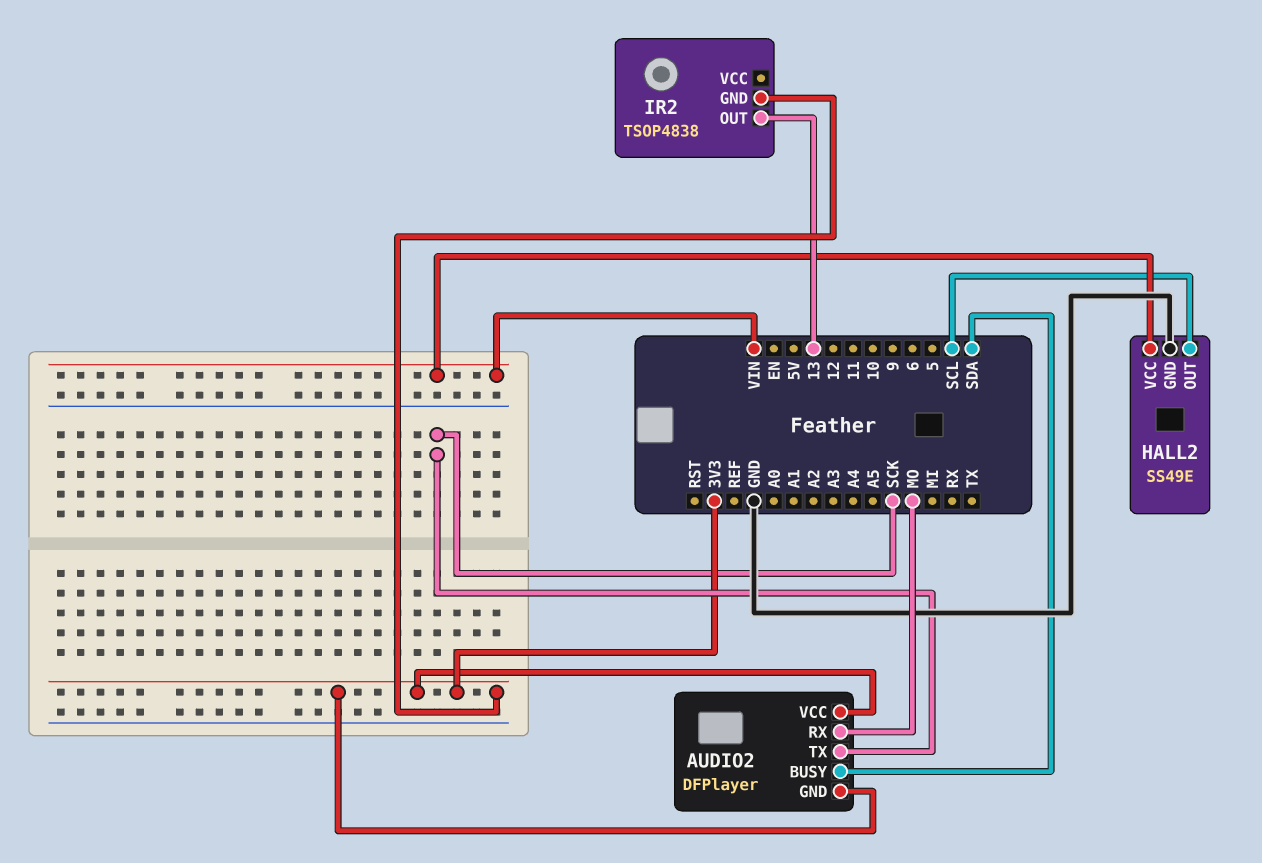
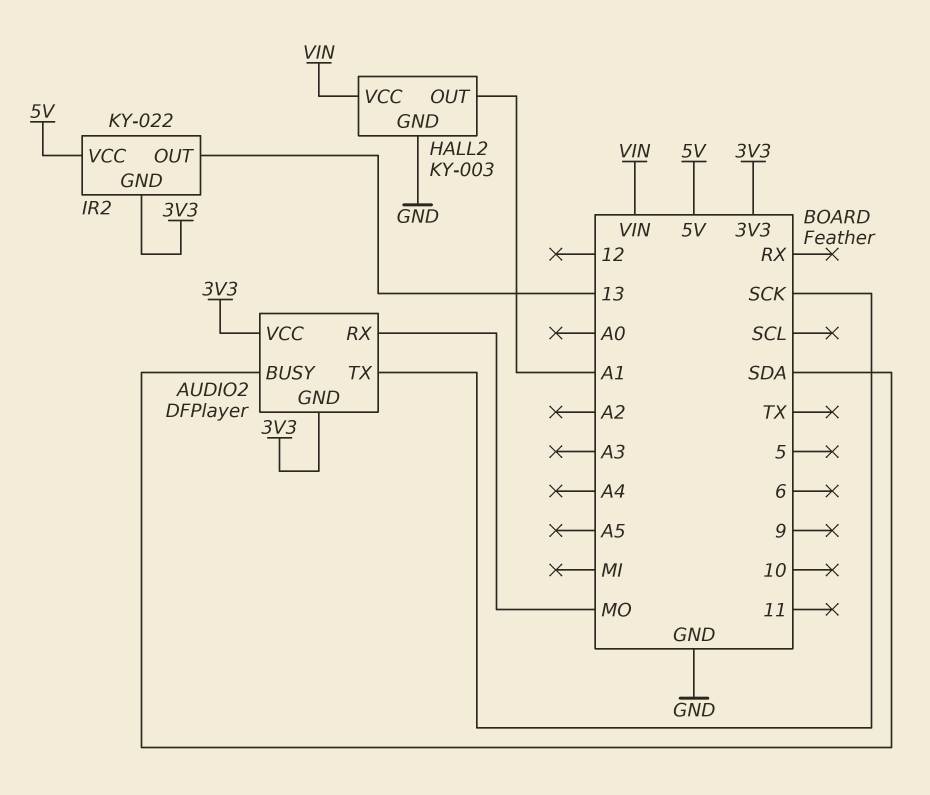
HALL2: SS49E -> KY-003
HALL2 pin OUT: SCL -> A1
IR2: TSOP4838 -> KY-022
IR2 pin VCC: none -> 5V

